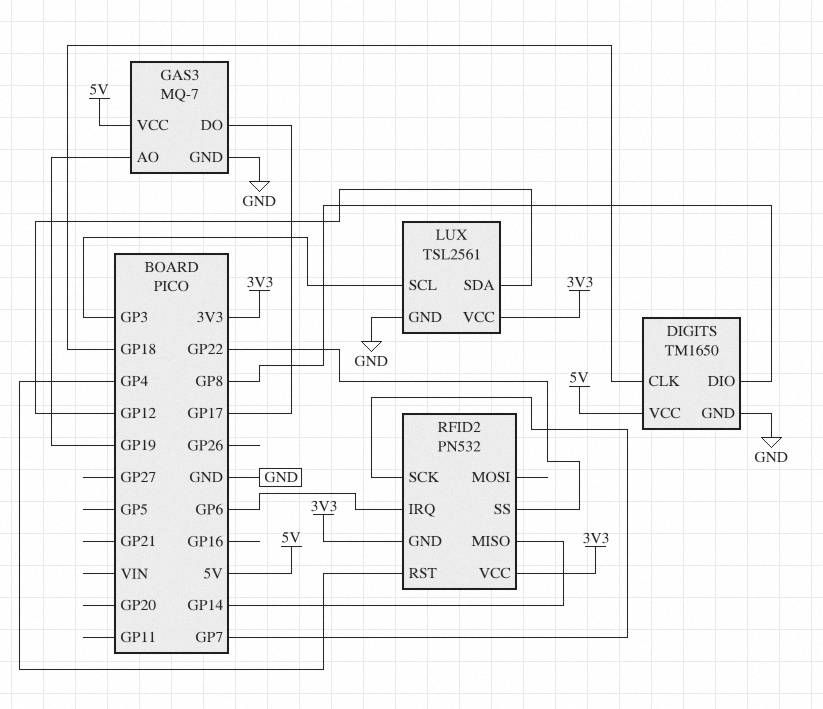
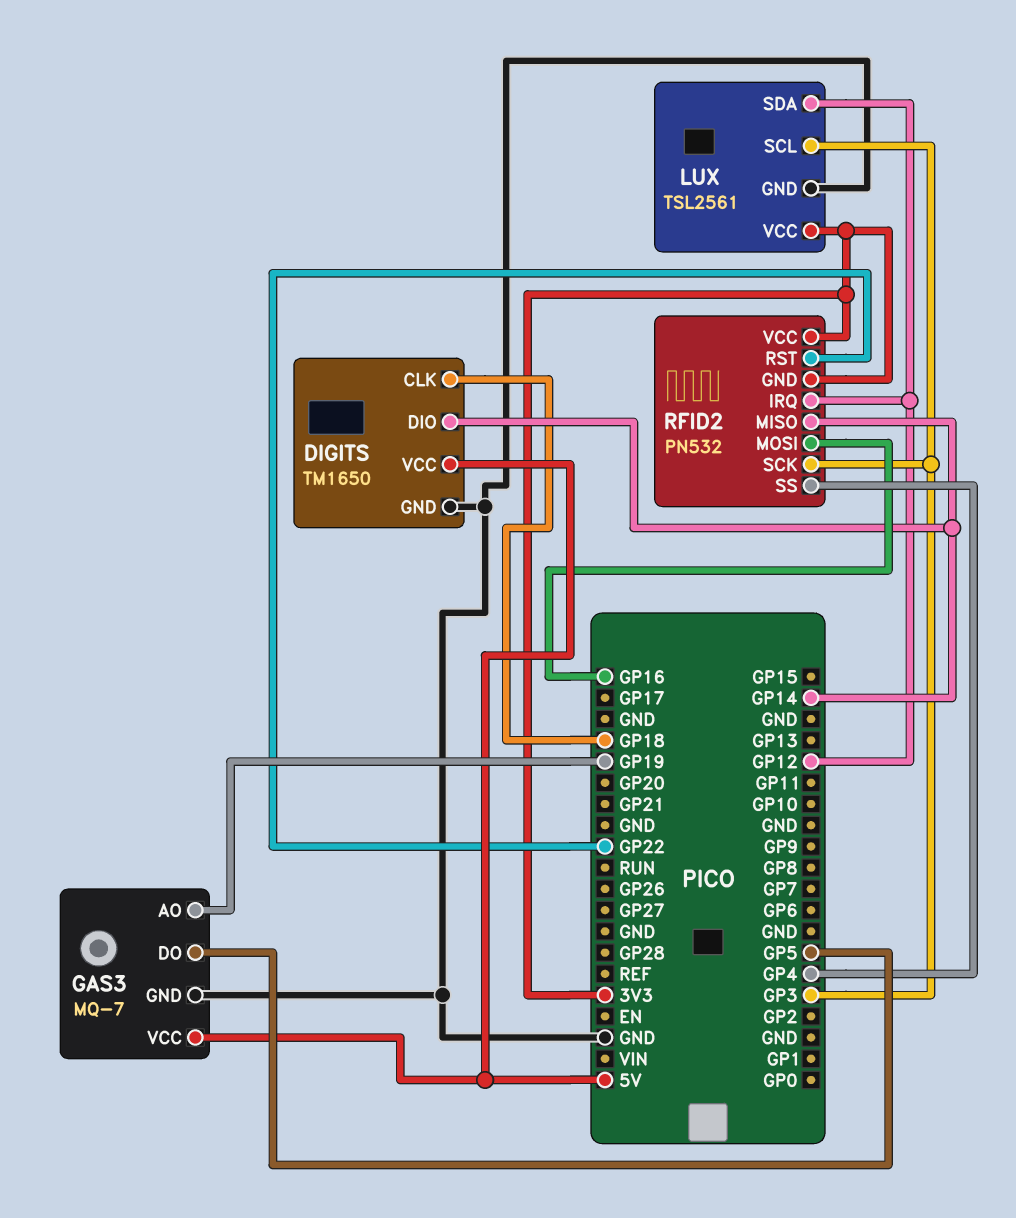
DIGITS pin DIO: GP8 -> GP14
GAS3 pin DO: GP17 -> GP5
RFID2 pin IRQ: GP6 -> GP12
RFID2 pin MOSI: none -> GP16
RFID2 pin RST: GP4 -> GP22
RFID2 pin SCK: GP7 -> GP3
RFID2 pin SS: GP22 -> GP4

